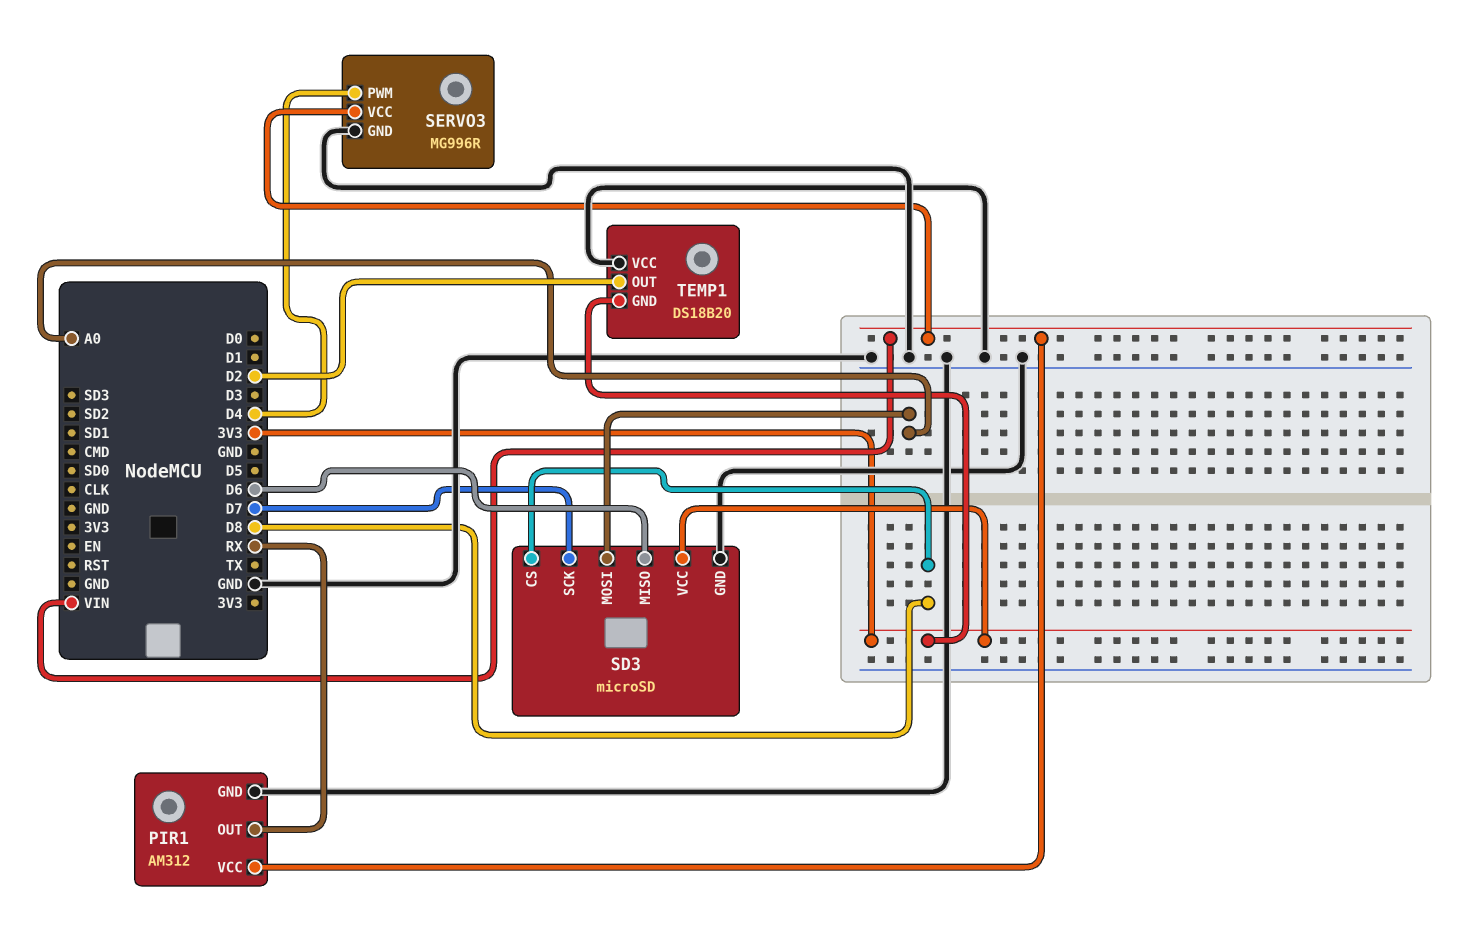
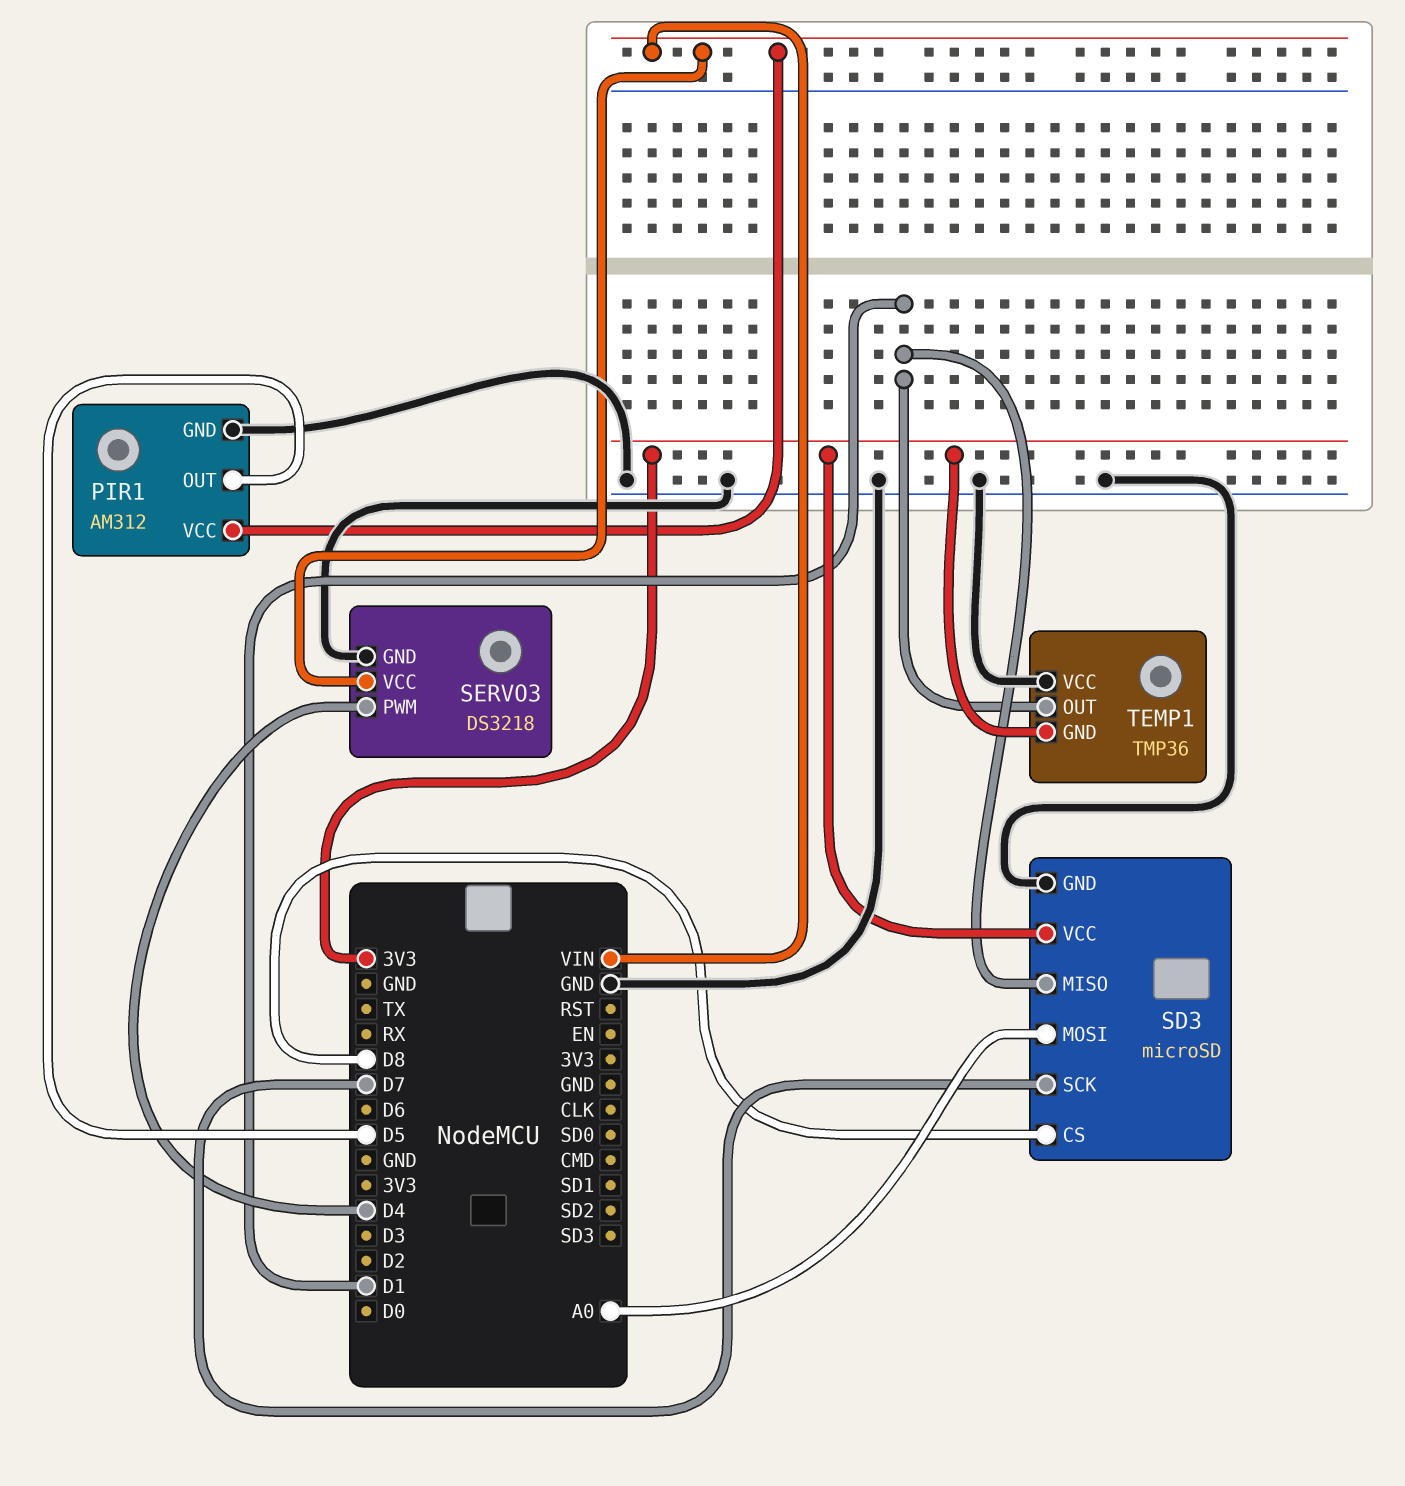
PIR1 pin OUT: RX -> D5
SD3 pin MISO: D6 -> D1
SERVO3: MG996R -> DS3218
TEMP1: DS18B20 -> TMP36
TEMP1 pin OUT: D2 -> D1

